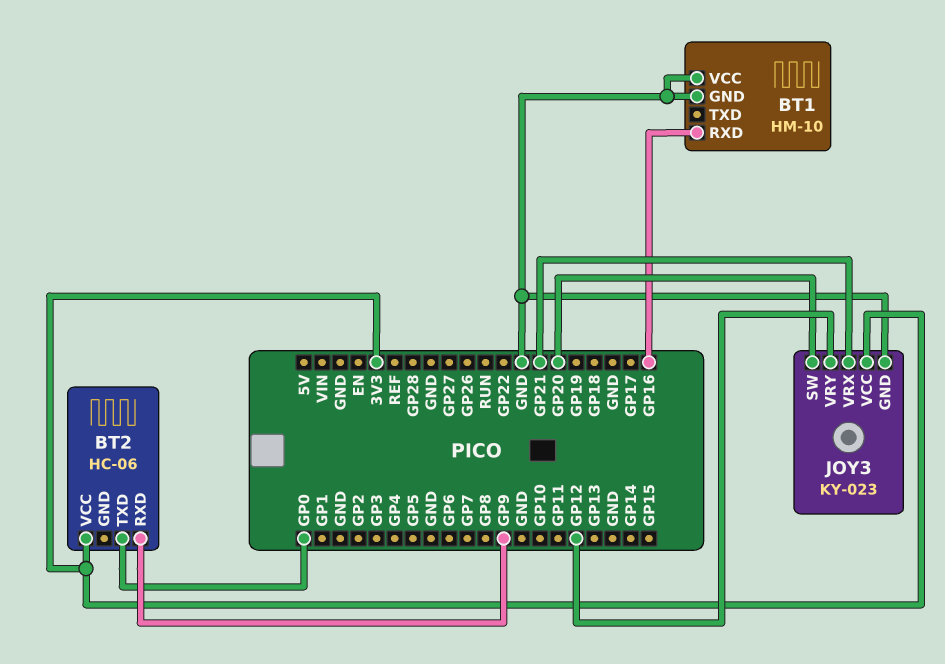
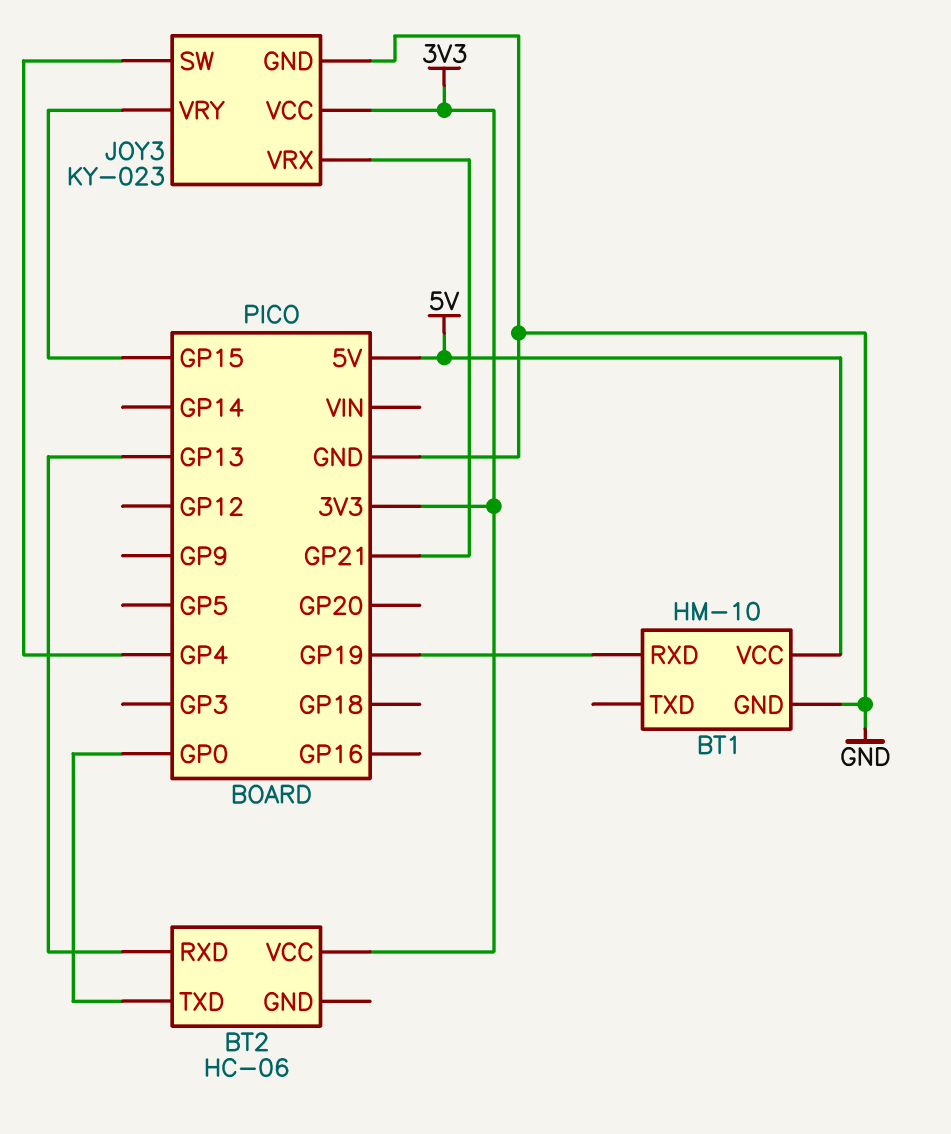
BT1 pin RXD: GP16 -> GP19
BT1 pin VCC: GND -> 5V
BT2 pin RXD: GP9 -> GP13
JOY3 pin SW: GP20 -> GP4
JOY3 pin VRY: GP12 -> GP15

